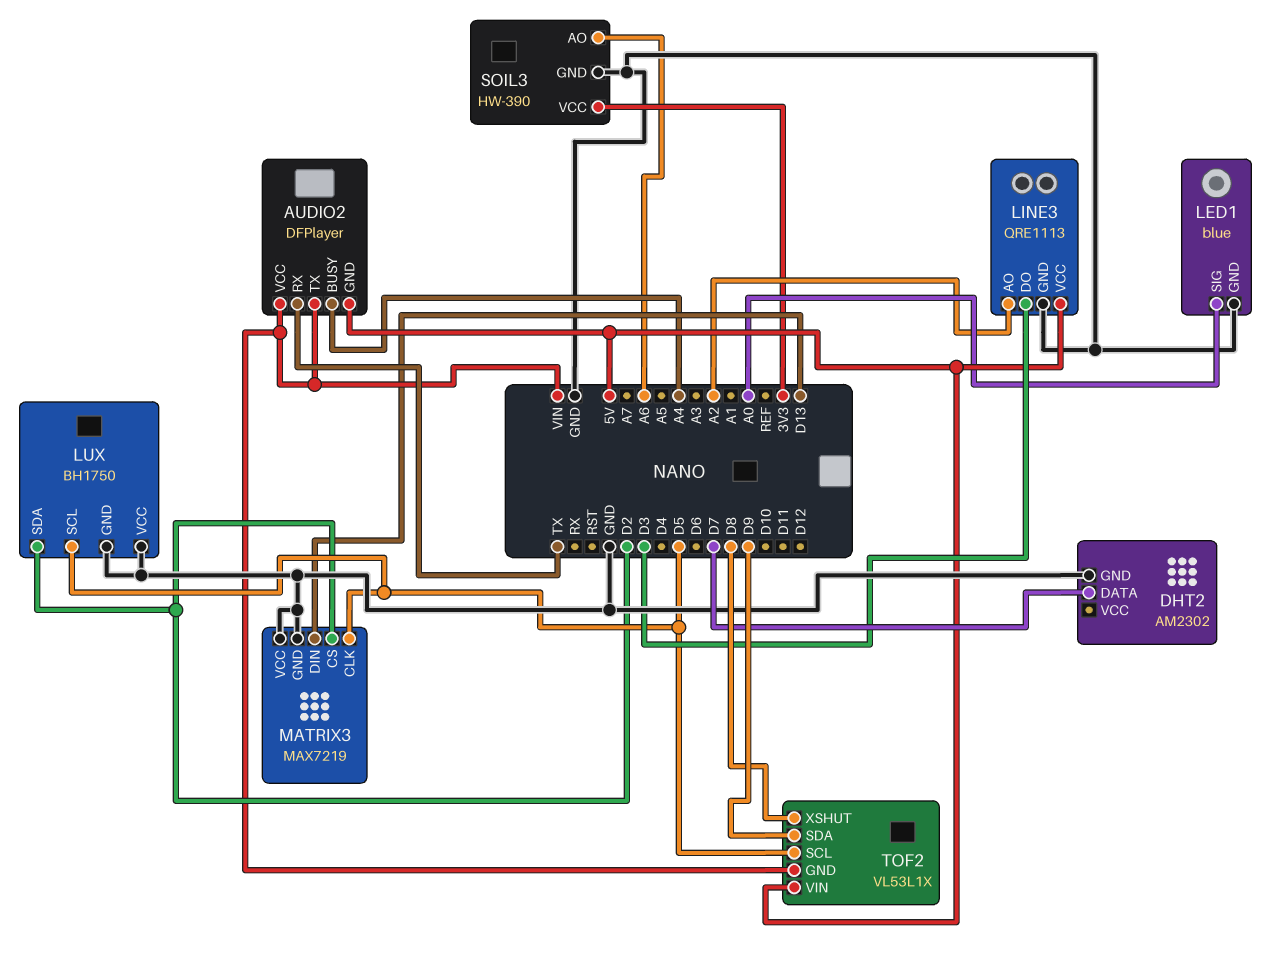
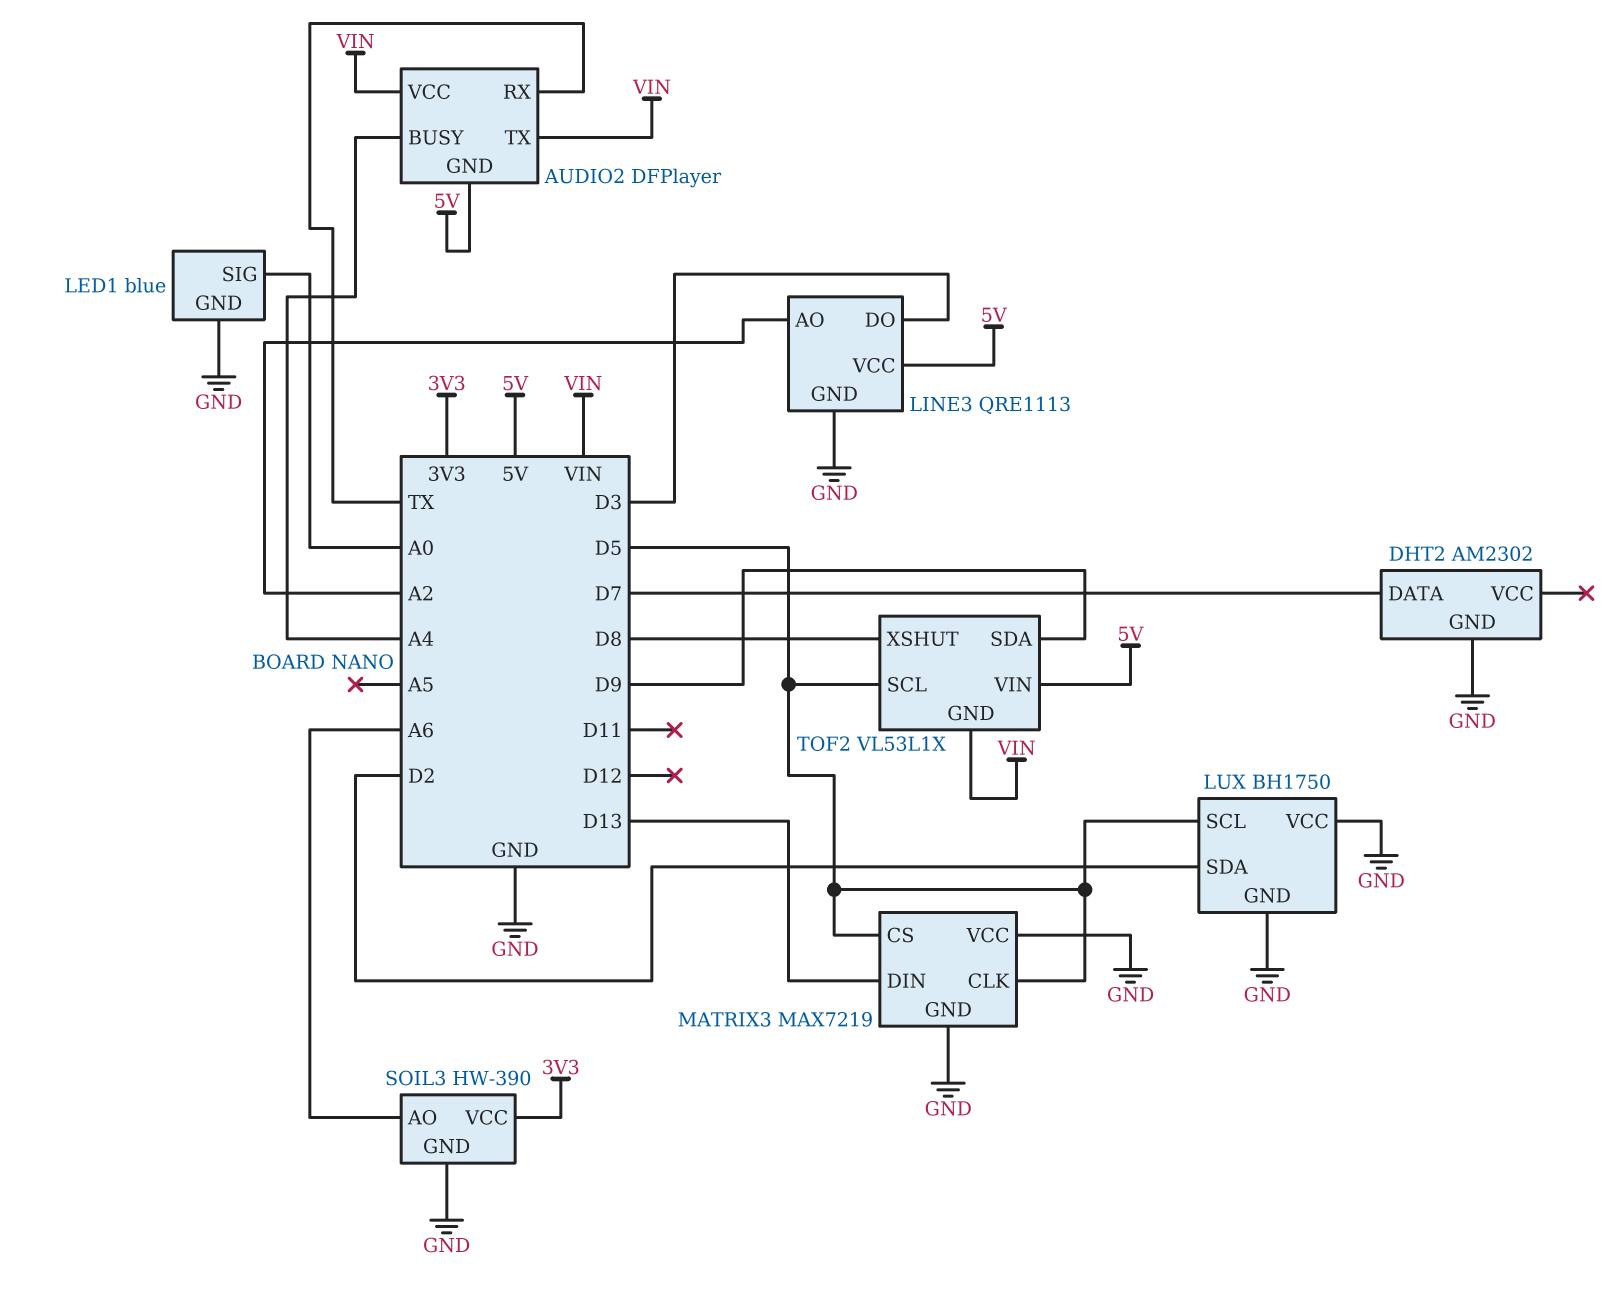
MATRIX3 pin CS: D2 -> D5

